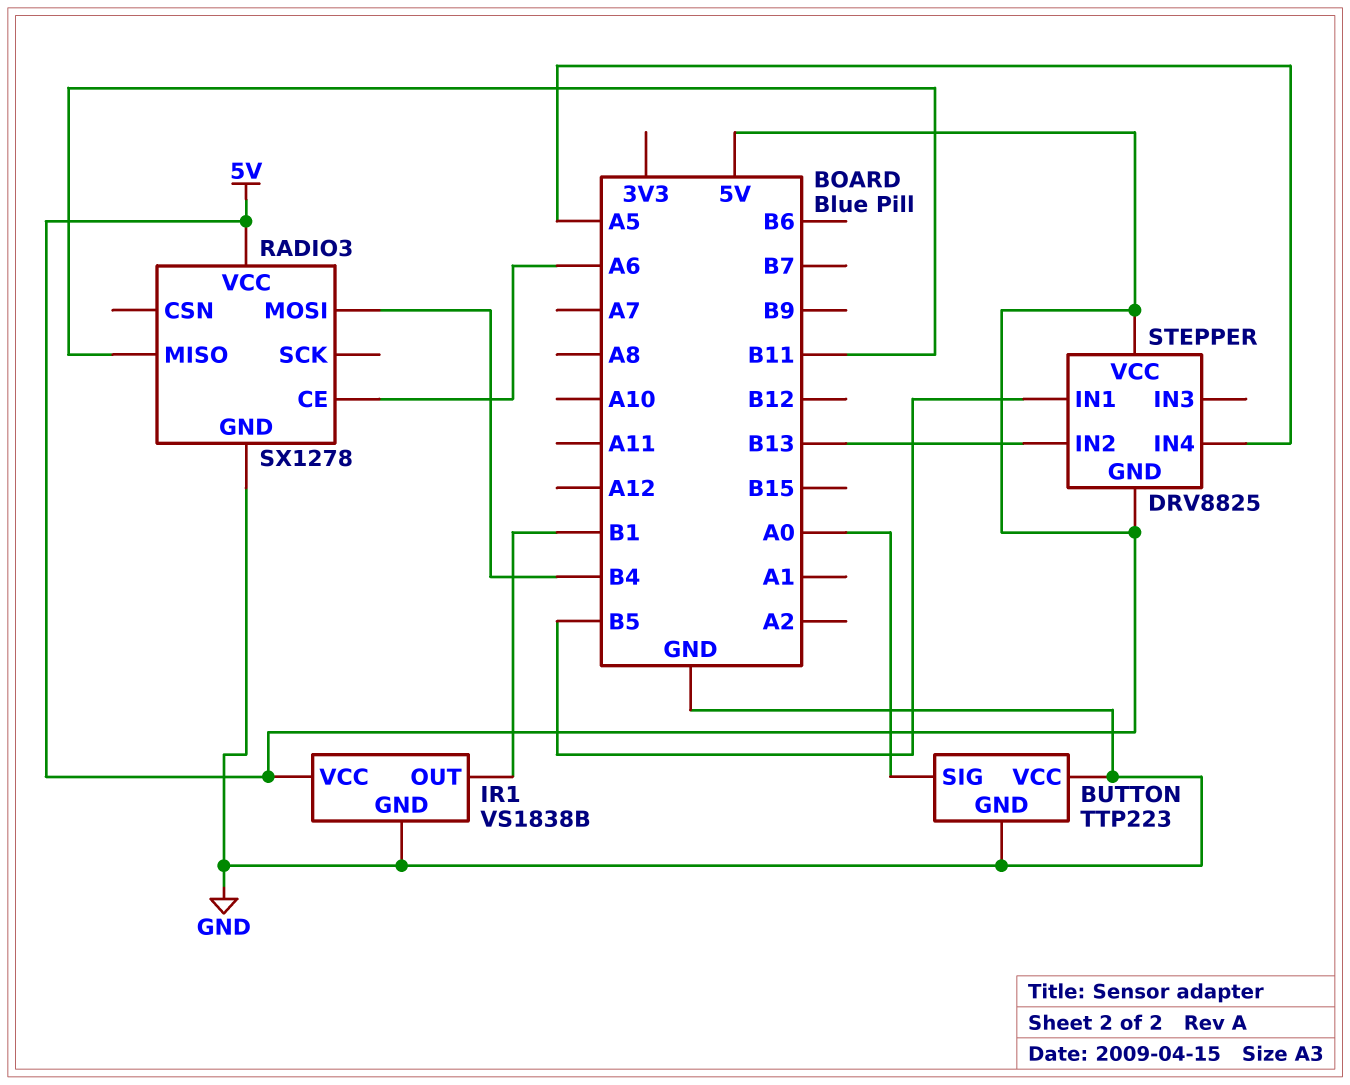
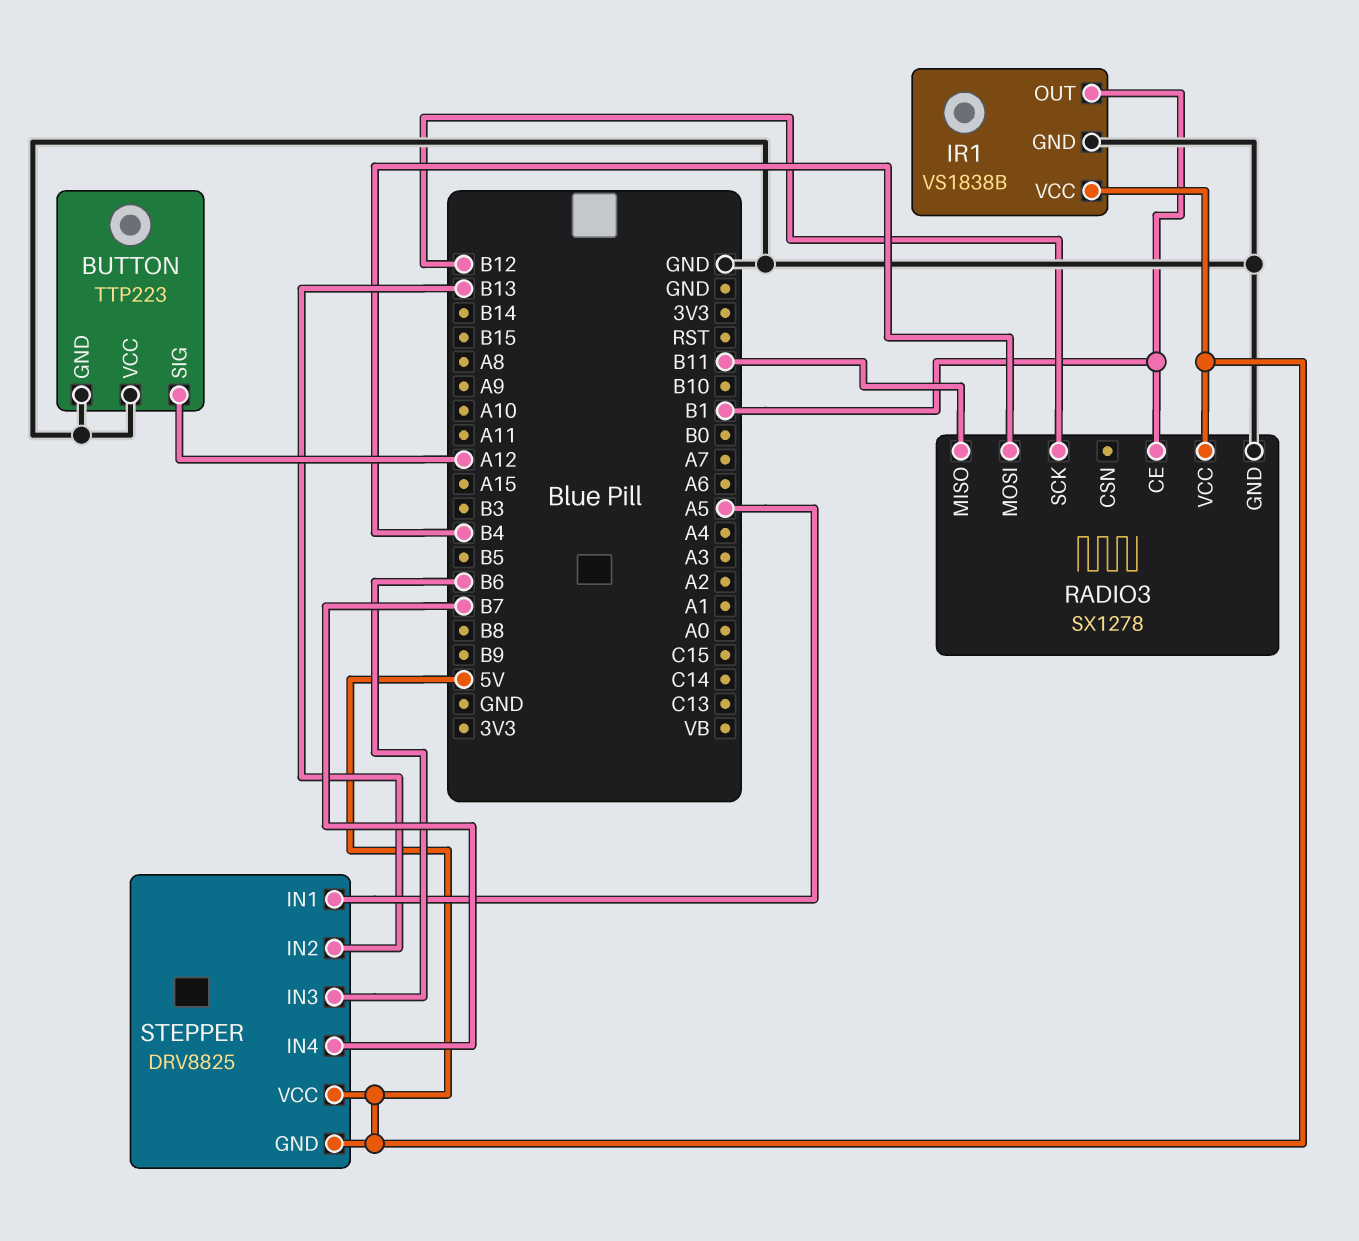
BUTTON pin SIG: A0 -> A12
RADIO3 pin CE: A6 -> B1
RADIO3 pin SCK: none -> B12
STEPPER pin IN1: B5 -> A5
STEPPER pin IN3: none -> B6
STEPPER pin IN4: A5 -> B7

